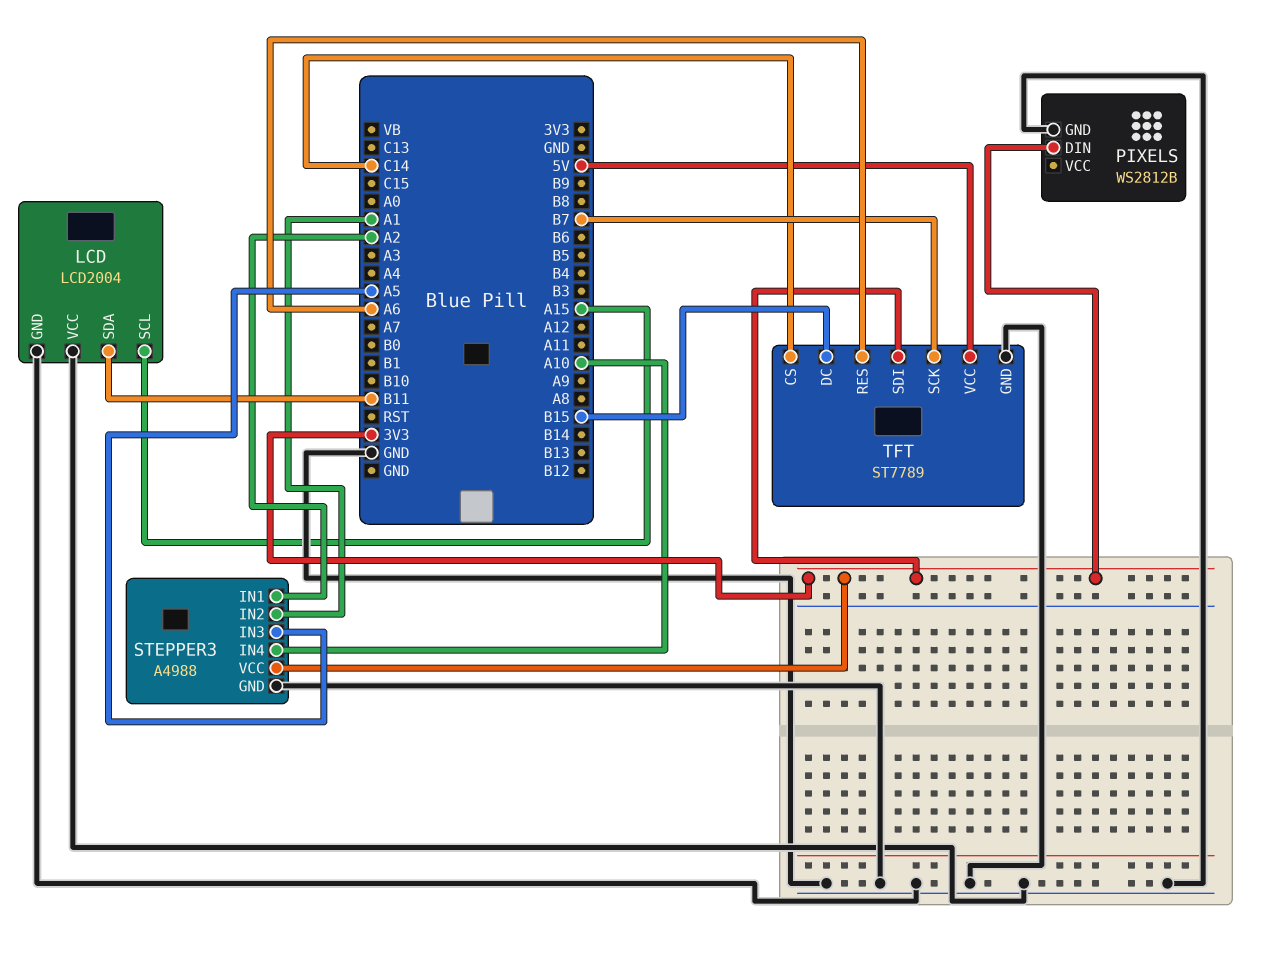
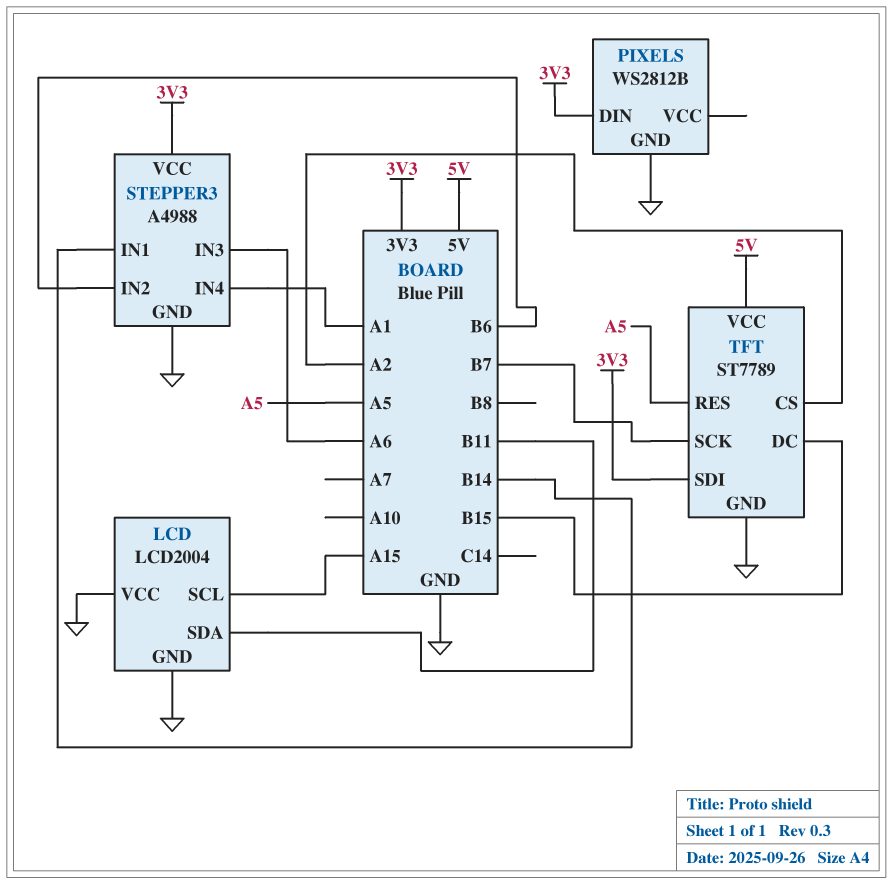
STEPPER3 pin IN1: A2 -> B14
STEPPER3 pin IN2: A1 -> B6
STEPPER3 pin IN3: A5 -> A6
STEPPER3 pin IN4: A10 -> A1
TFT pin CS: C14 -> A2
TFT pin RES: A6 -> A5

